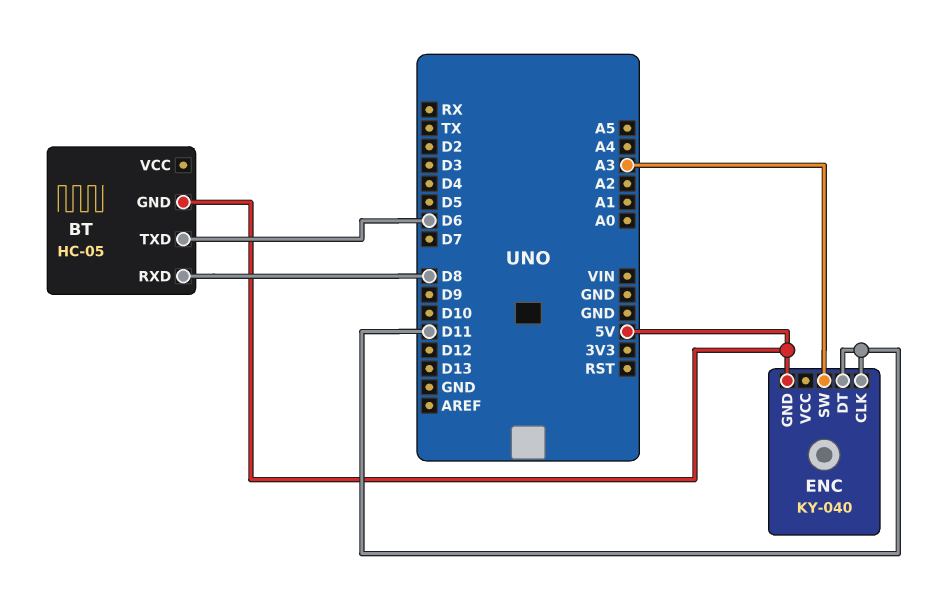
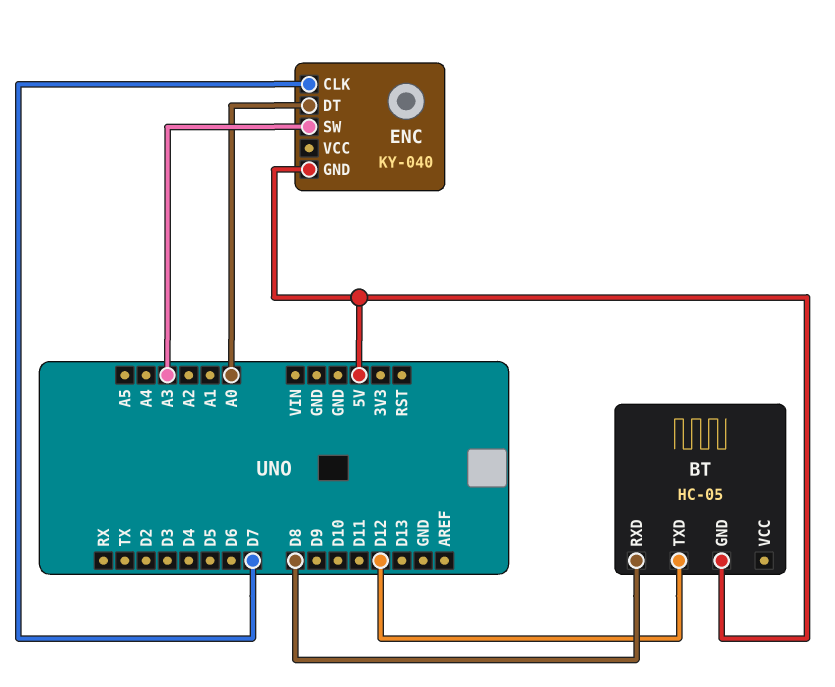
BT pin TXD: D6 -> D12
ENC pin CLK: D11 -> D7
ENC pin DT: D11 -> A0

